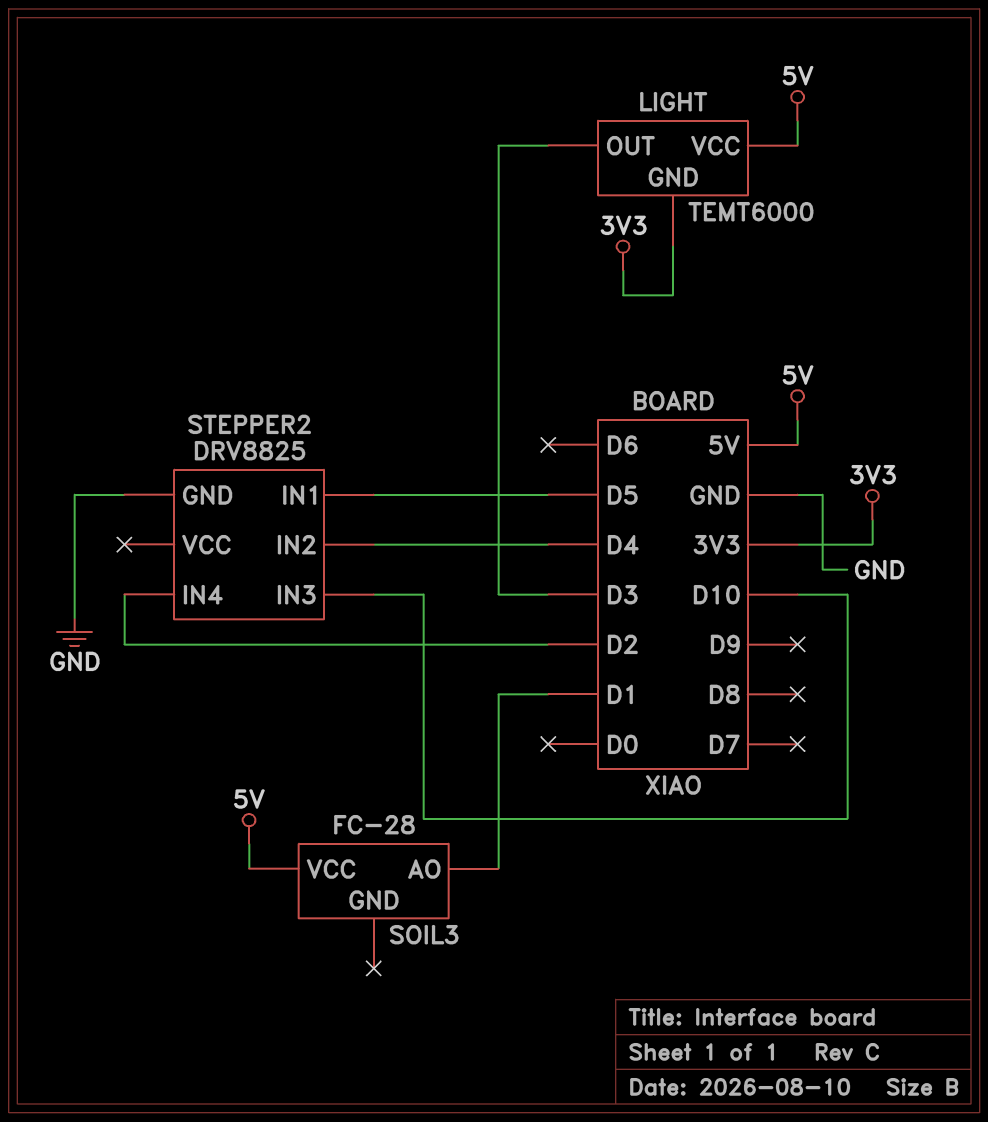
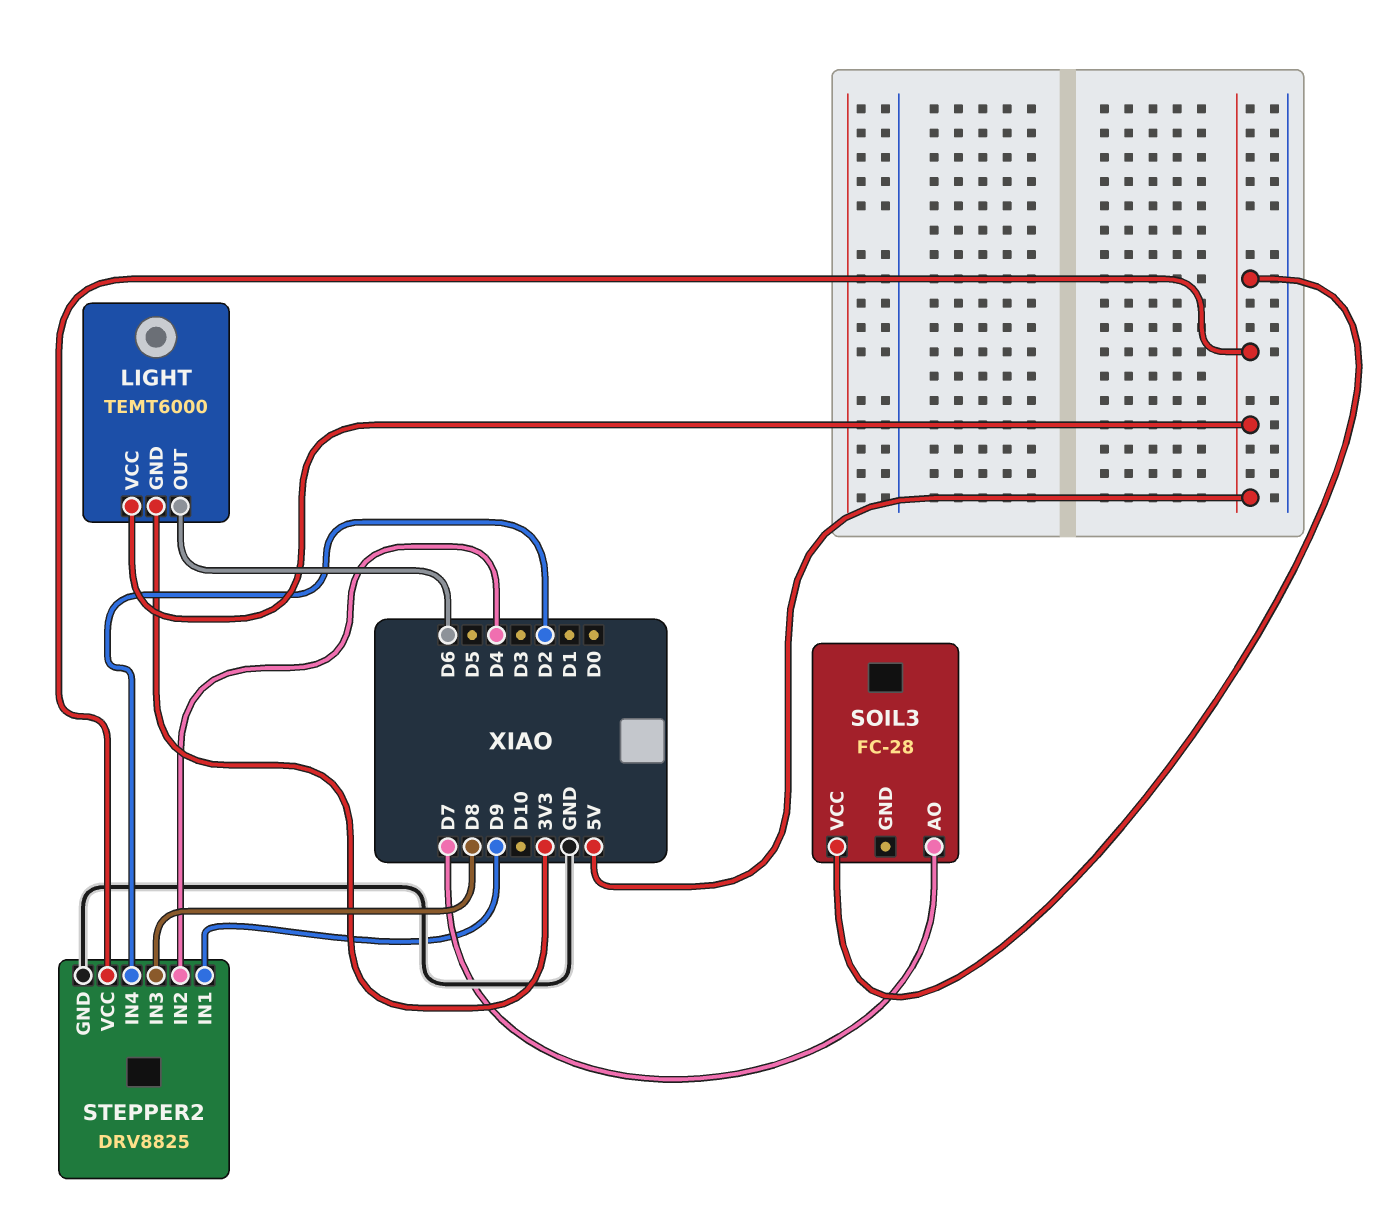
LIGHT pin OUT: D3 -> D6
SOIL3 pin AO: D1 -> D7
STEPPER2 pin IN1: D5 -> D9
STEPPER2 pin IN3: D10 -> D8
STEPPER2 pin VCC: none -> 5V

